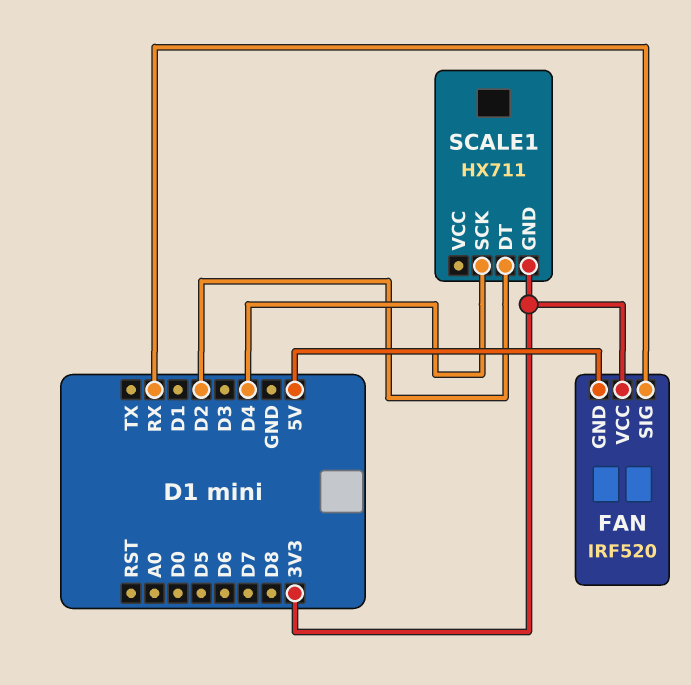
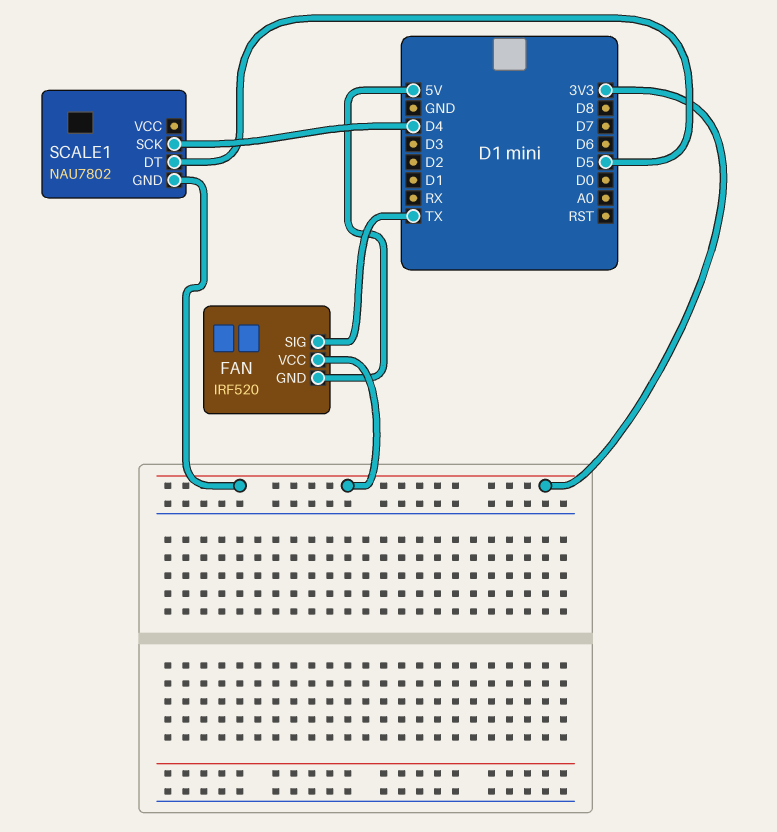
FAN pin SIG: RX -> TX
SCALE1: HX711 -> NAU7802
SCALE1 pin DT: D2 -> D5

